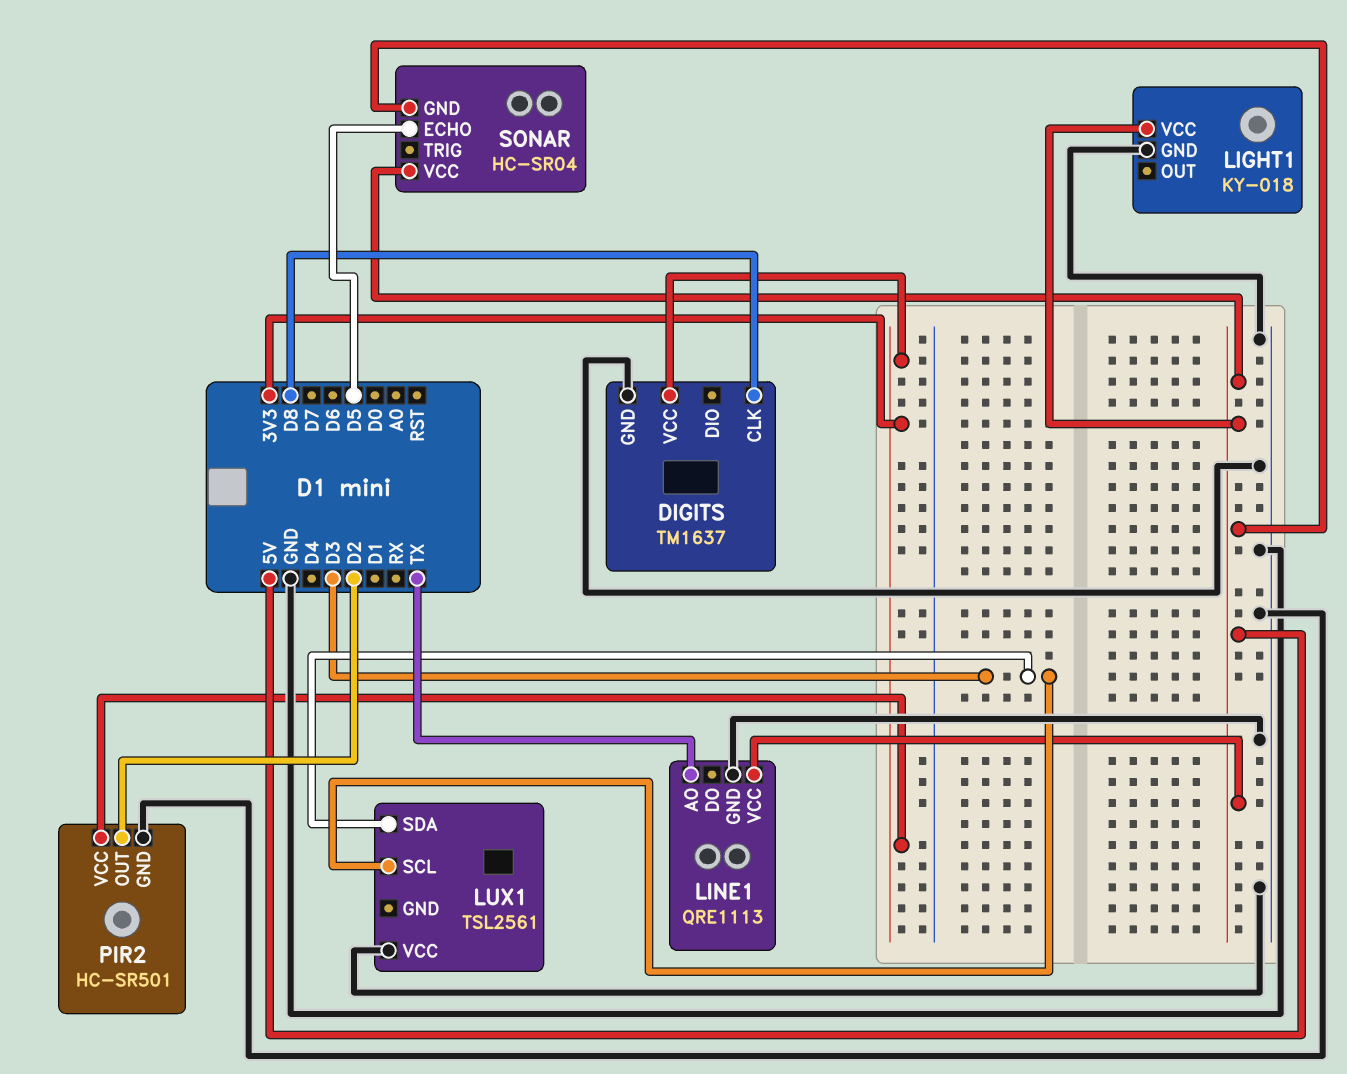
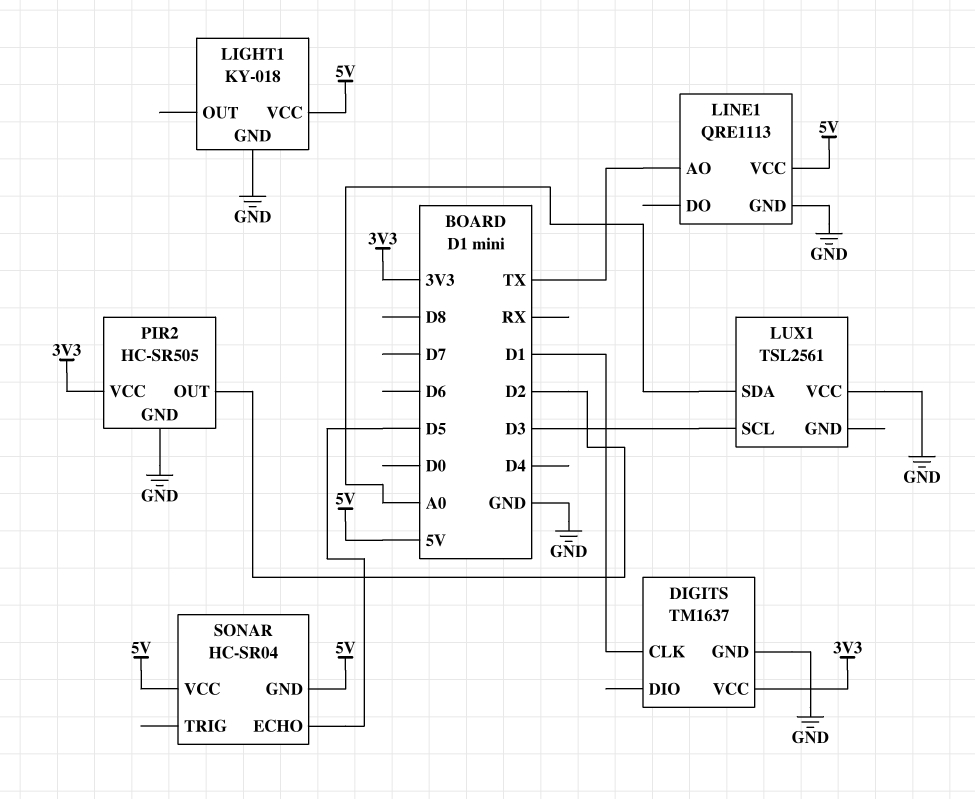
DIGITS pin CLK: D8 -> D1
LUX1 pin SDA: D3 -> A0
PIR2: HC-SR501 -> HC-SR505

